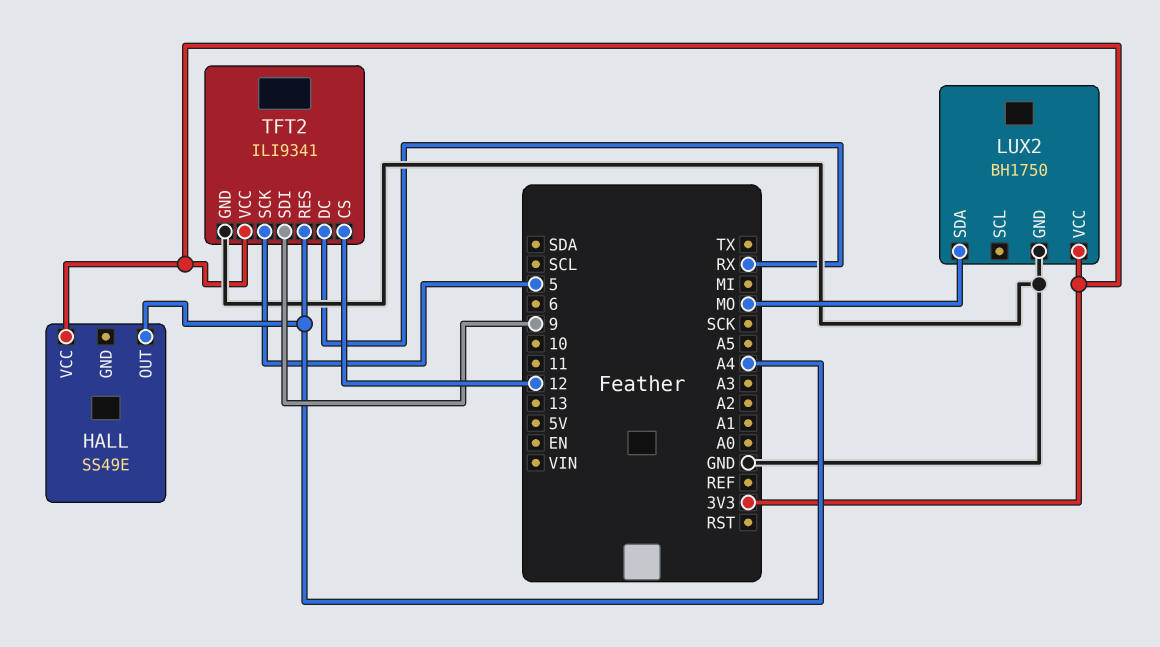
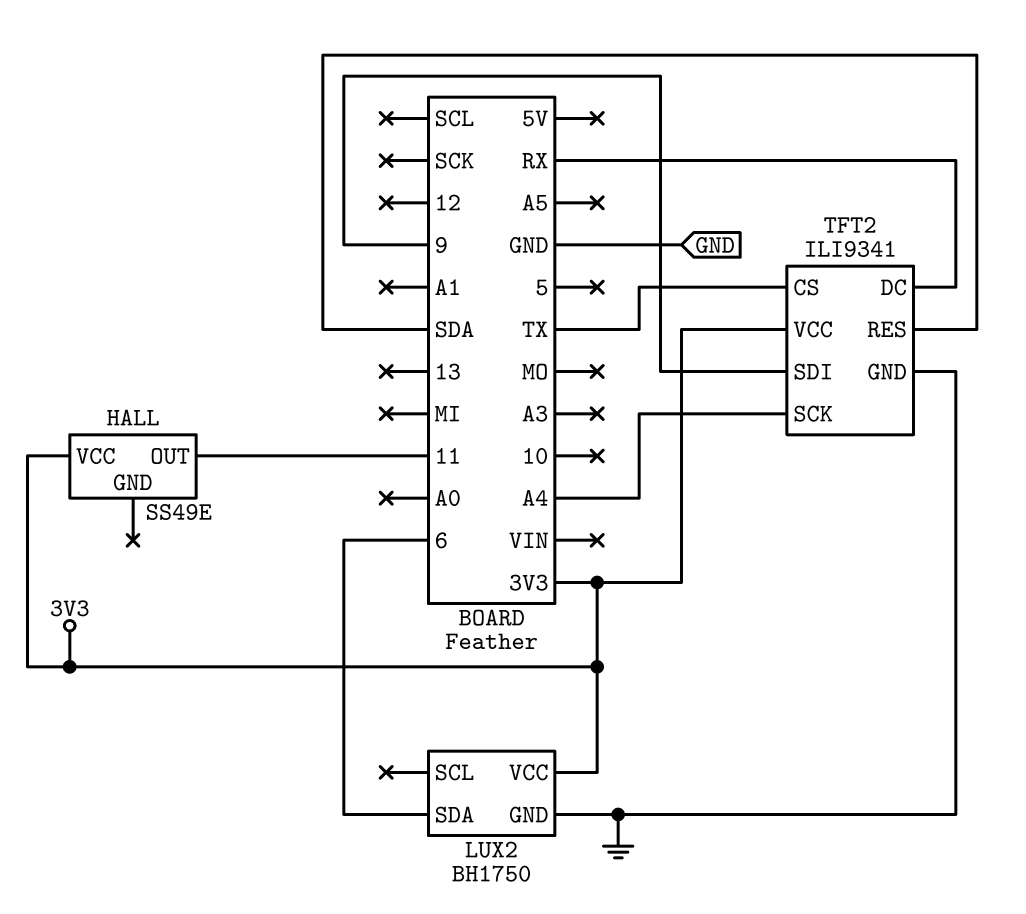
HALL pin OUT: A4 -> 11
LUX2 pin SDA: MO -> 6
TFT2 pin CS: 12 -> TX
TFT2 pin RES: A4 -> SDA
TFT2 pin SCK: 5 -> A4

